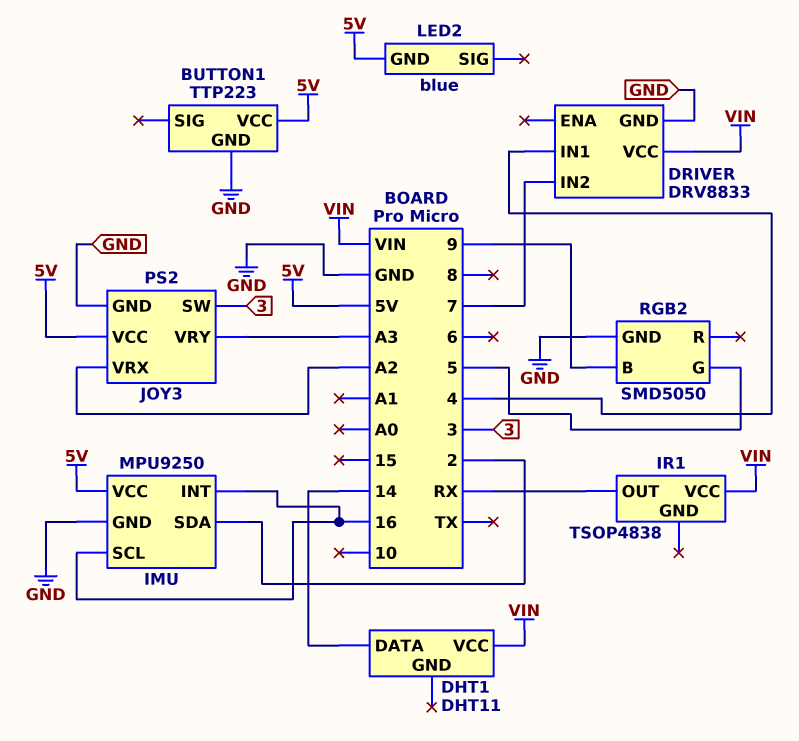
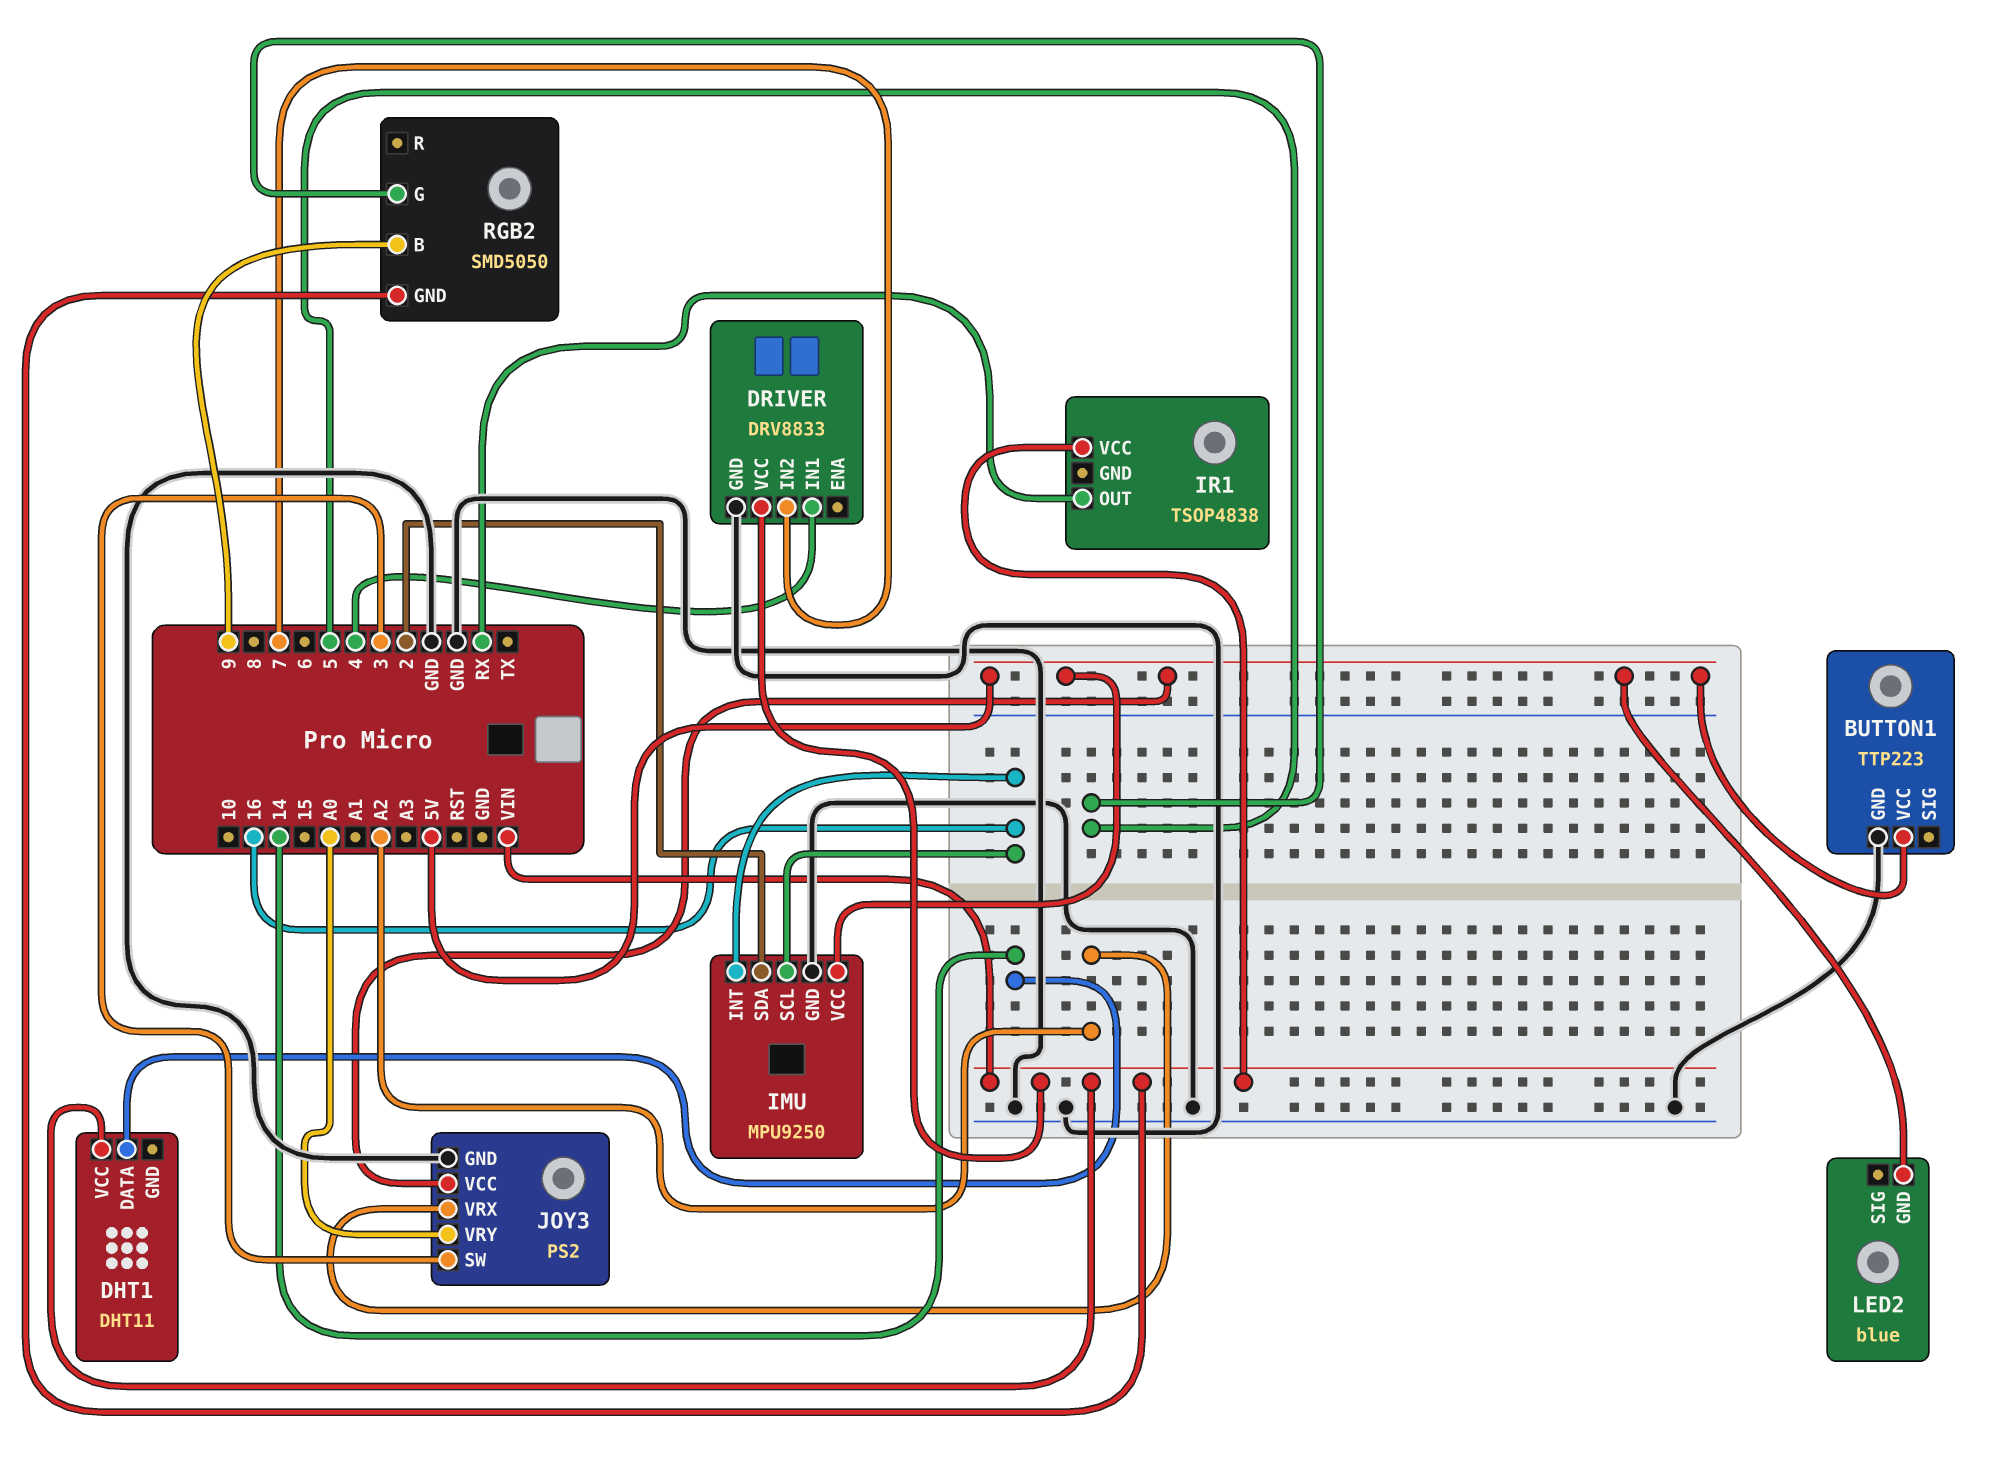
JOY3 pin VRY: A3 -> A0
RGB2 pin GND: GND -> VIN

